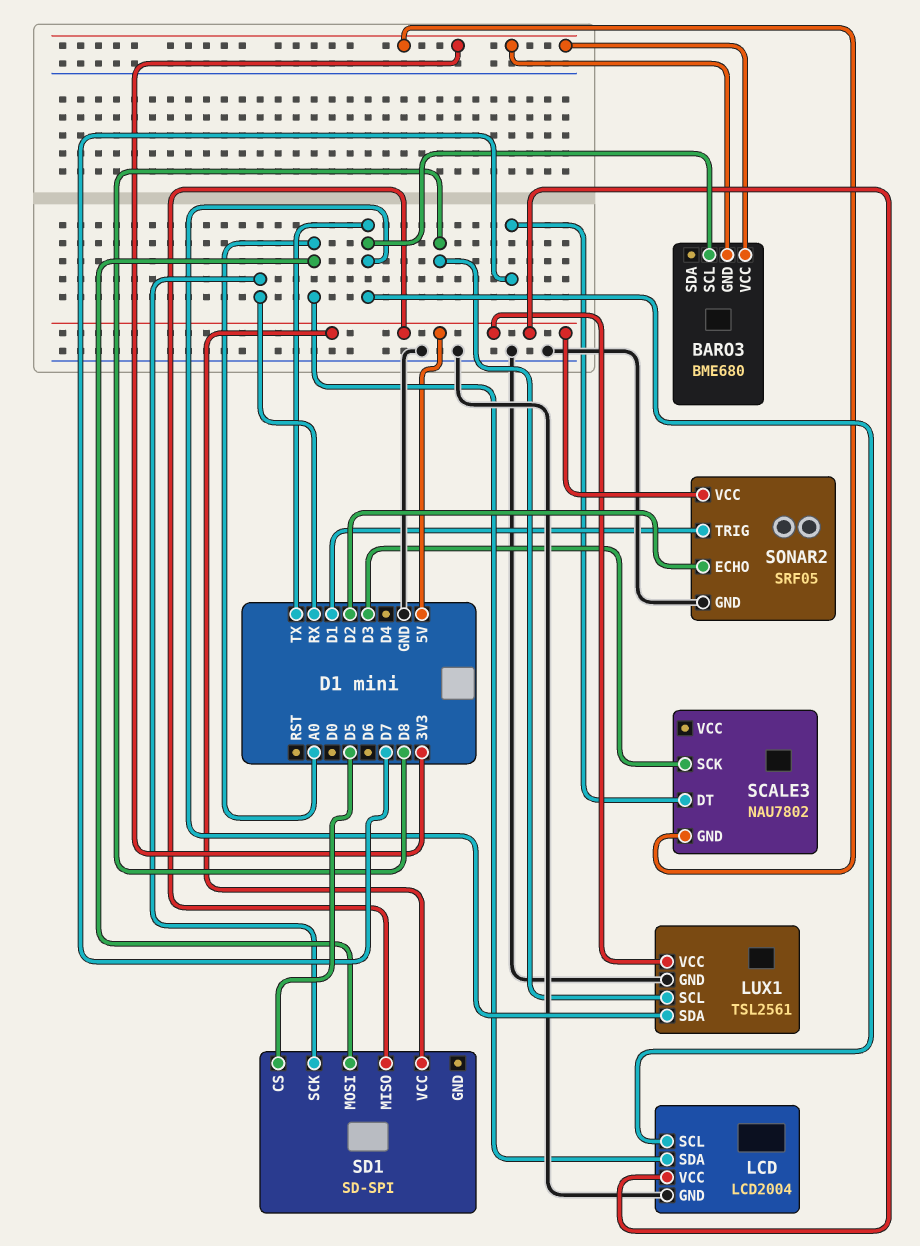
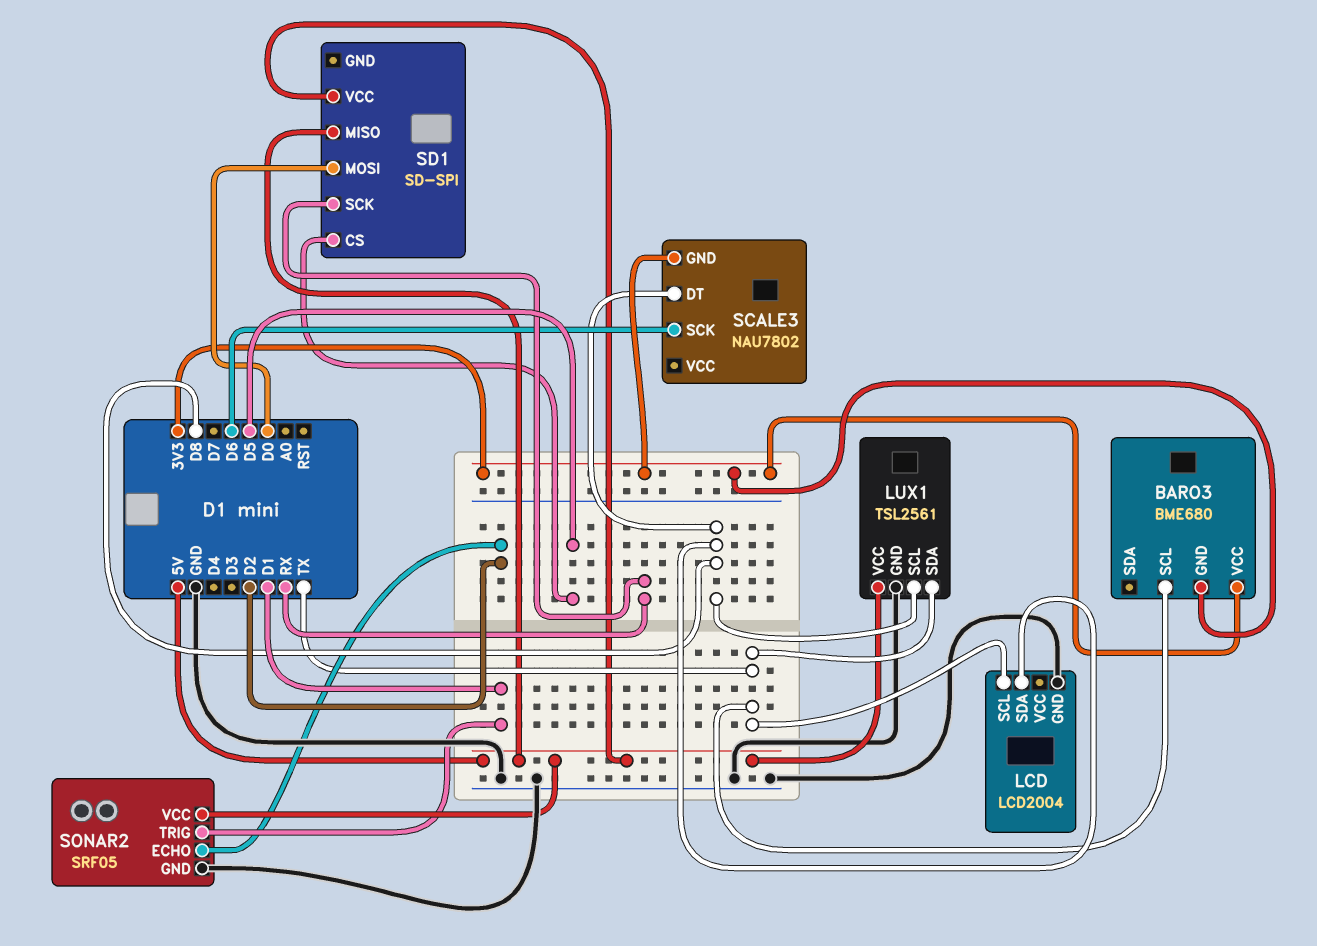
LCD pin SDA: A0 -> D8
LCD pin VCC: 5V -> none
SCALE3 pin DT: D7 -> D8
SCALE3 pin SCK: D3 -> D6
SD1 pin MOSI: A0 -> D0

